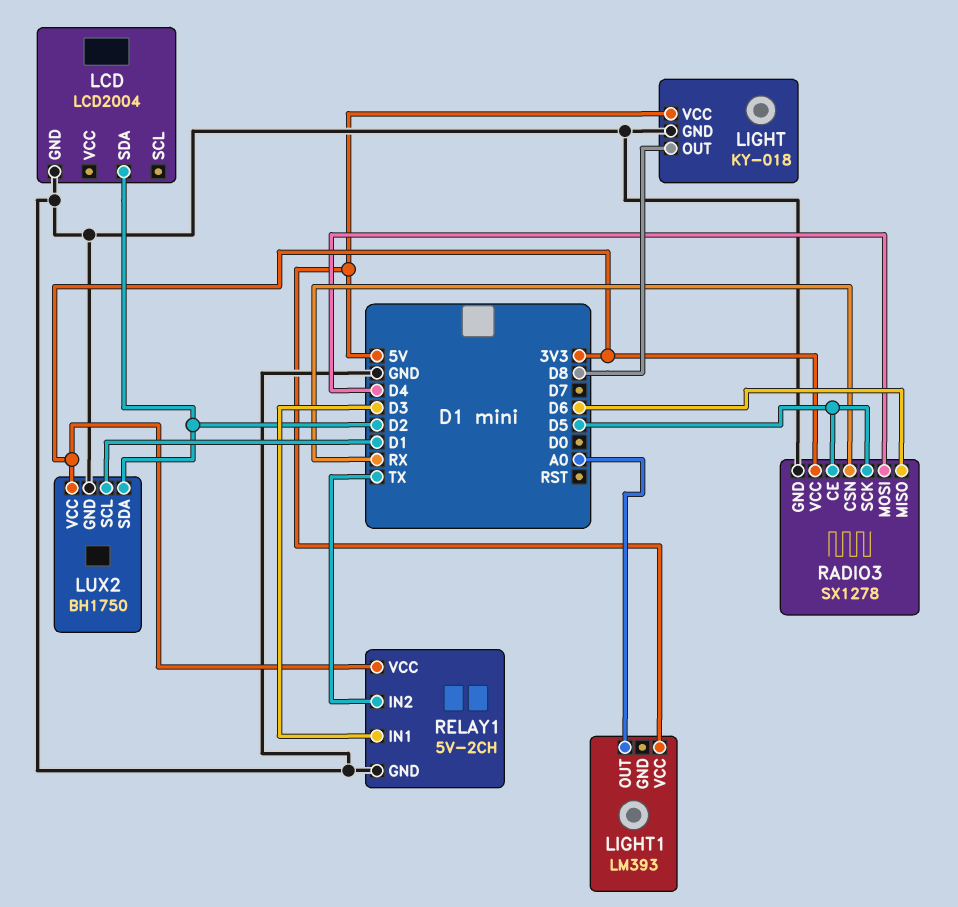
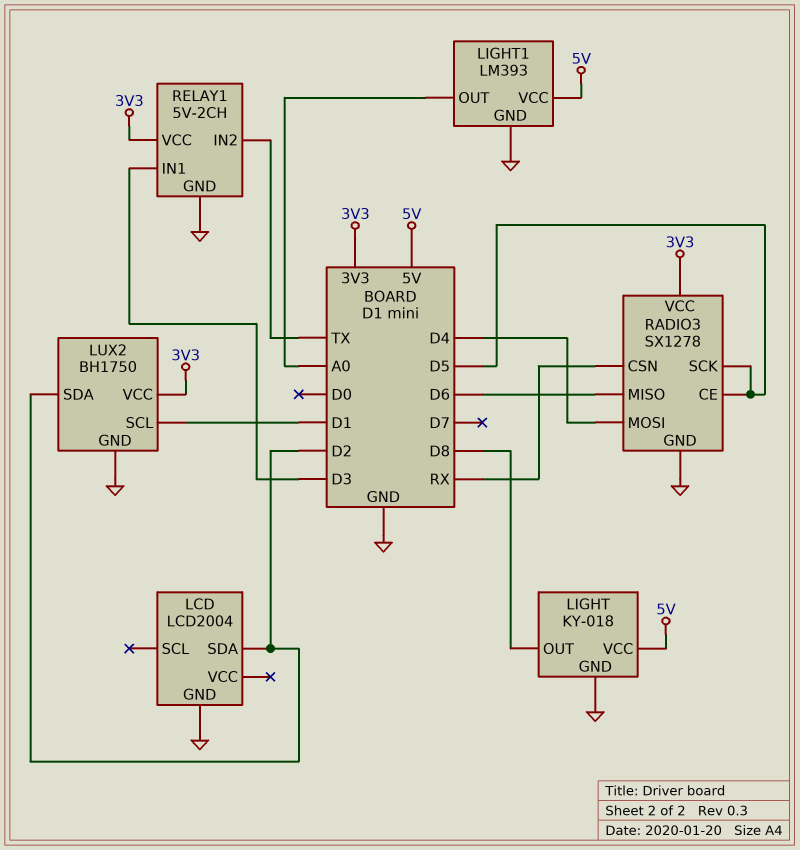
LIGHT1 pin GND: none -> GND

